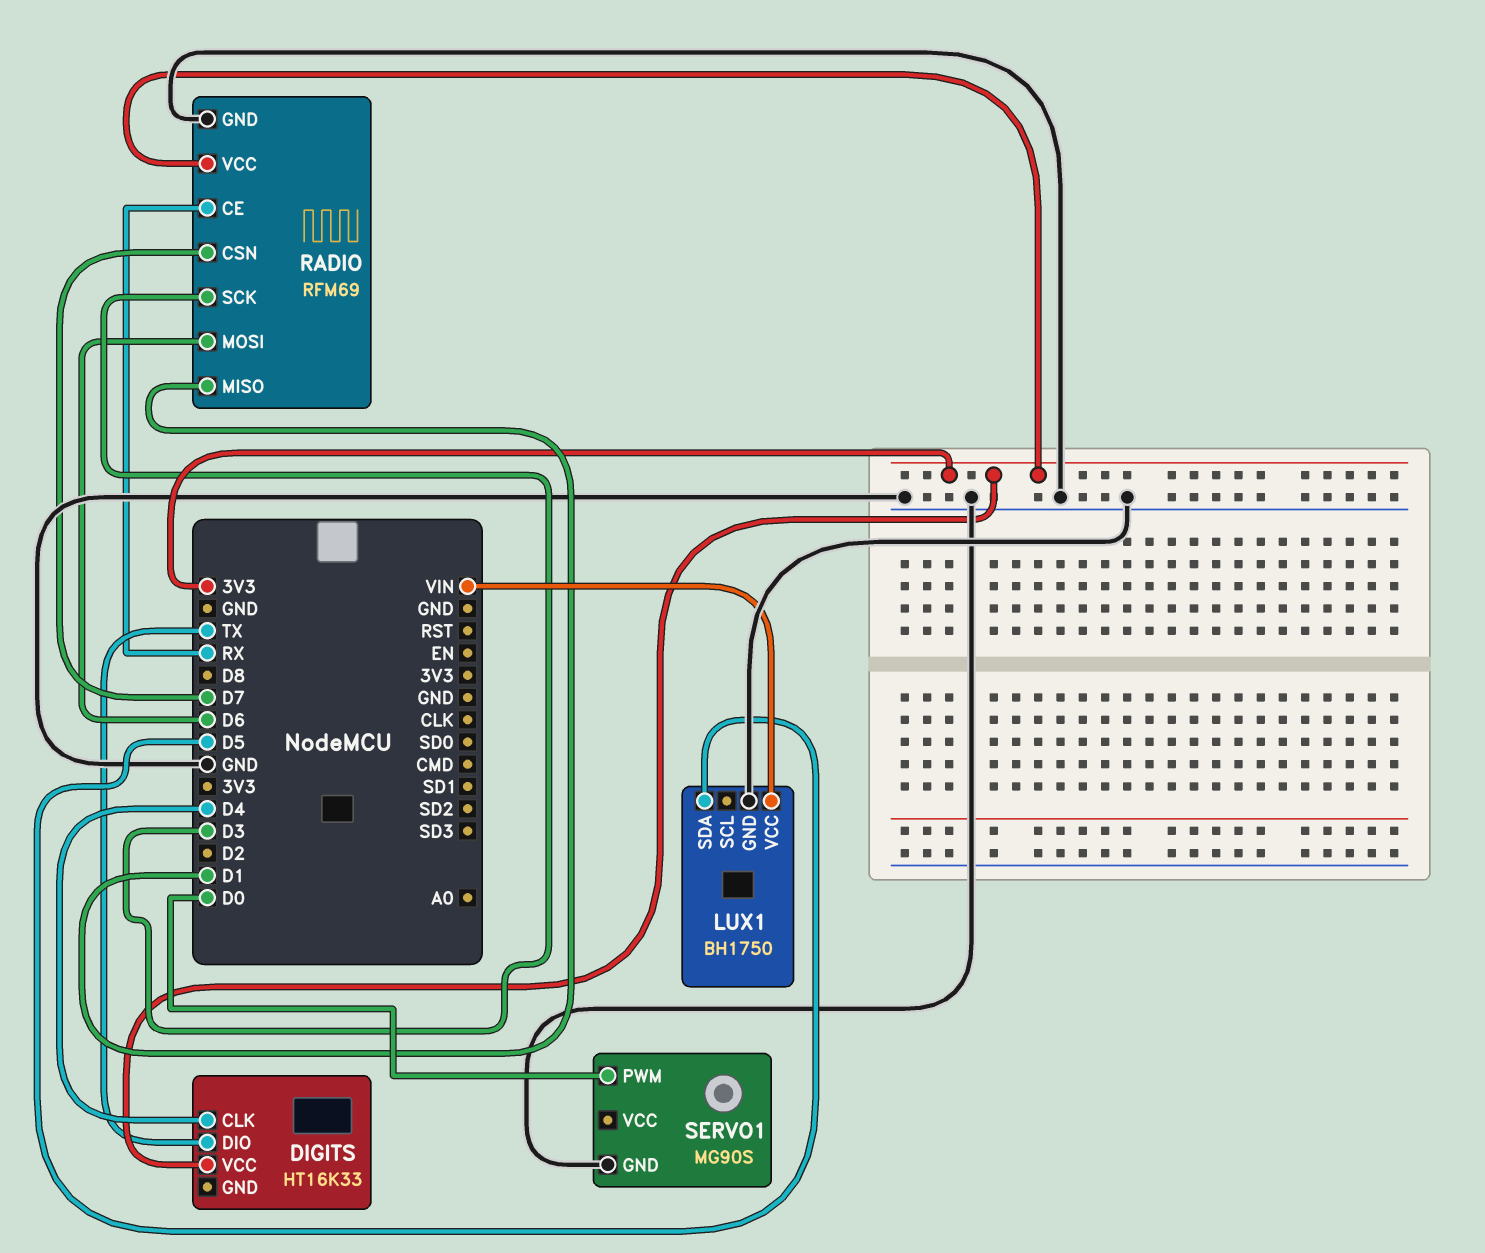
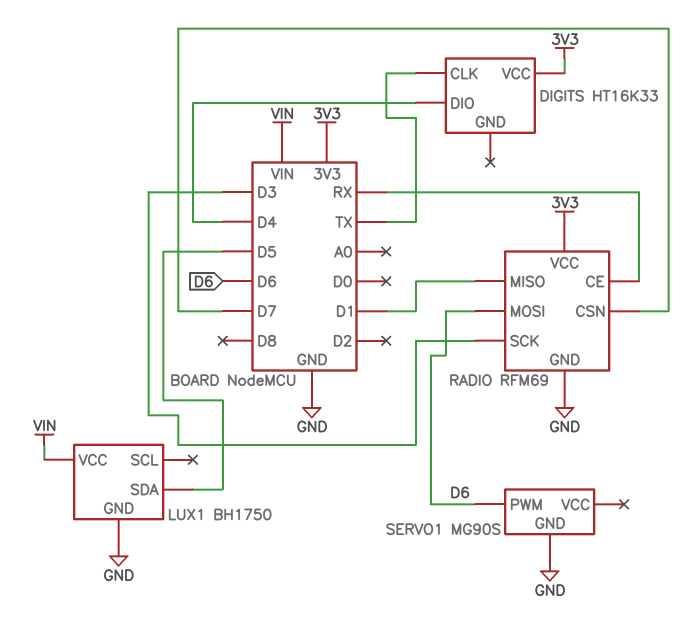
DIGITS pin CLK: D4 -> TX
DIGITS pin DIO: TX -> D4
SERVO1 pin PWM: D0 -> D6

